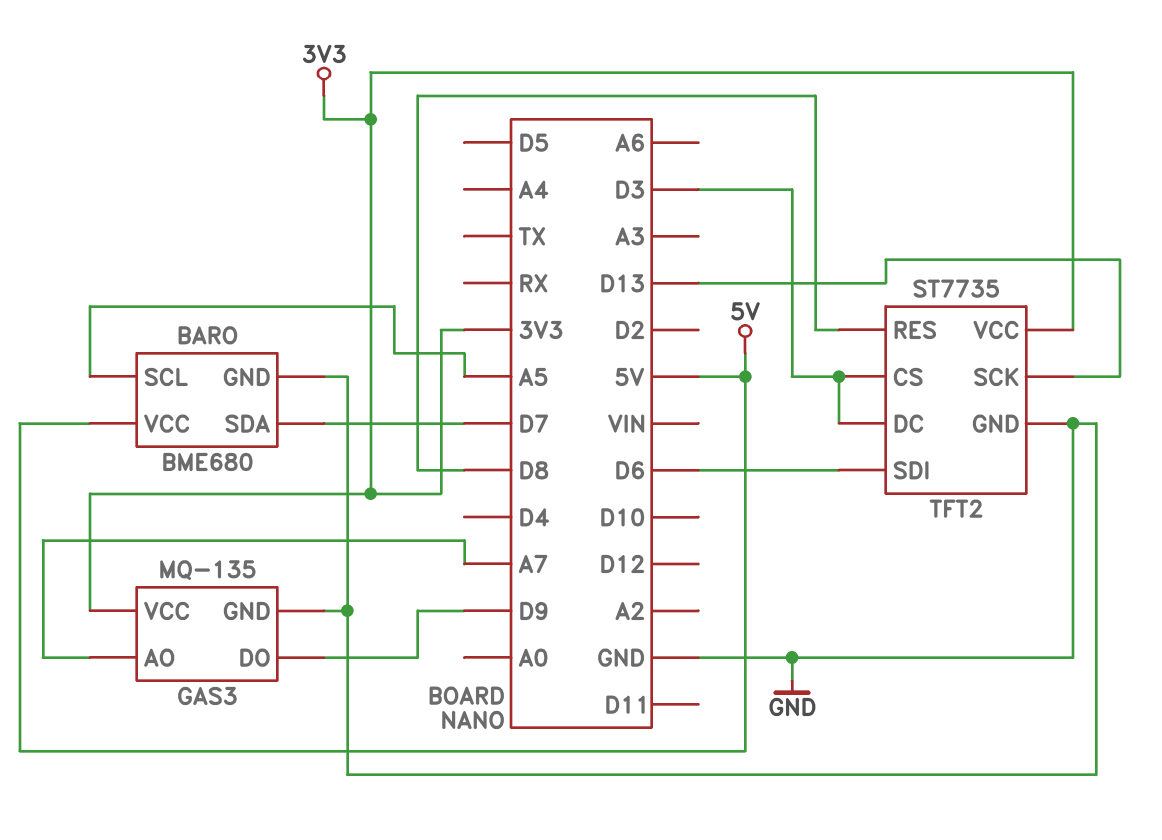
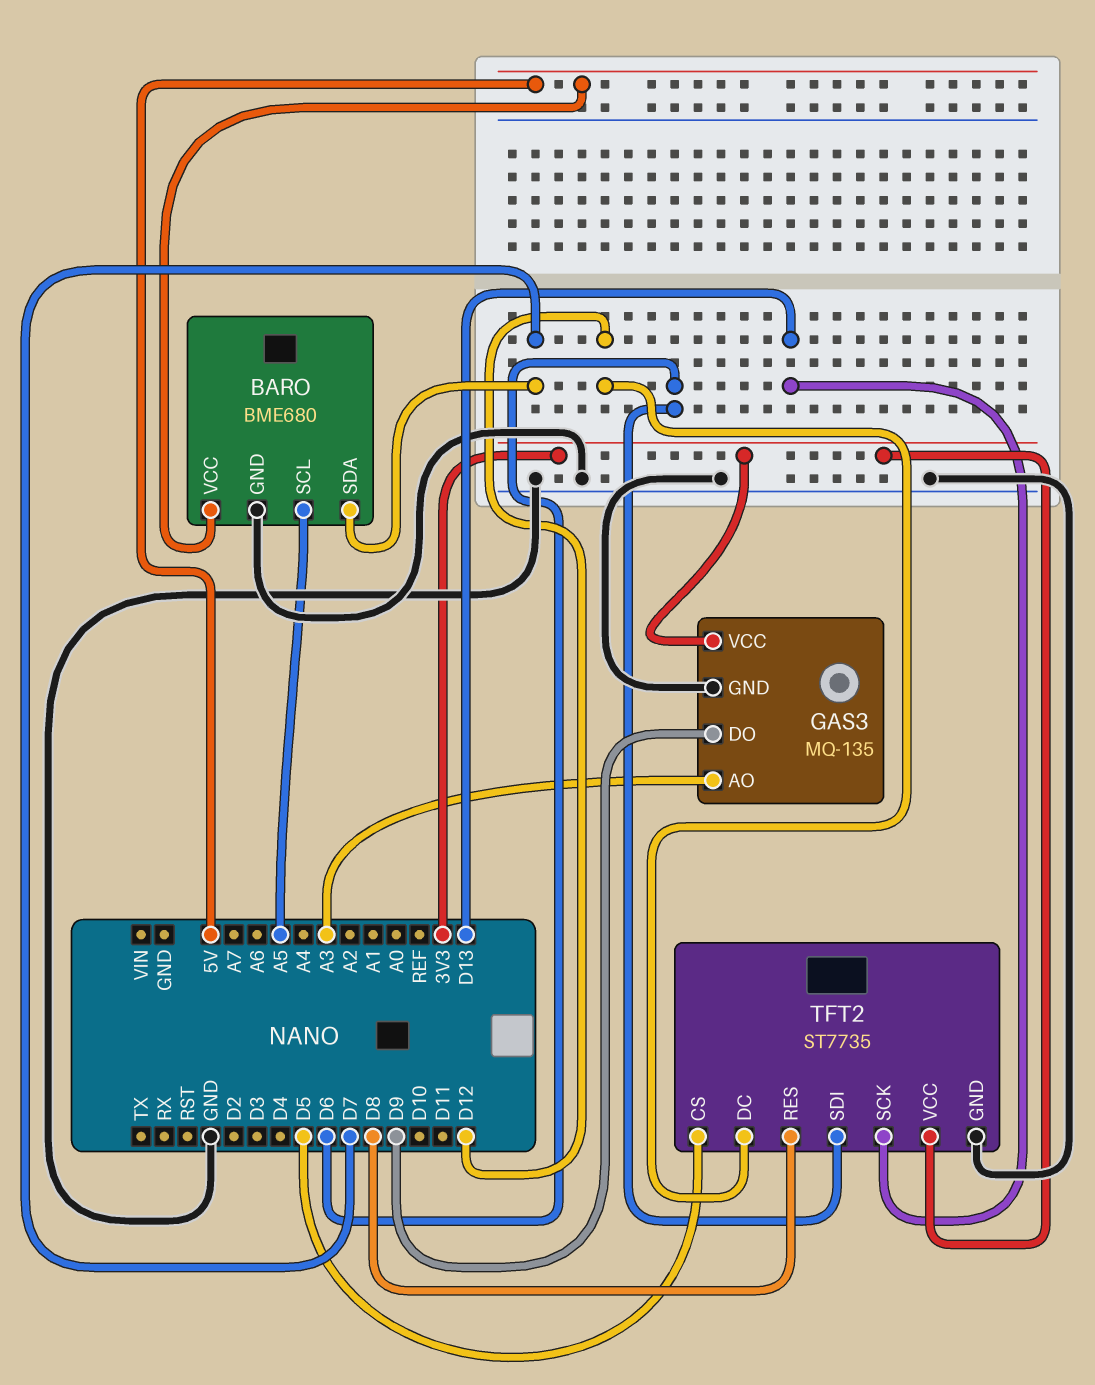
GAS3 pin AO: A7 -> A3
TFT2 pin CS: D3 -> D5
TFT2 pin DC: D3 -> D12

